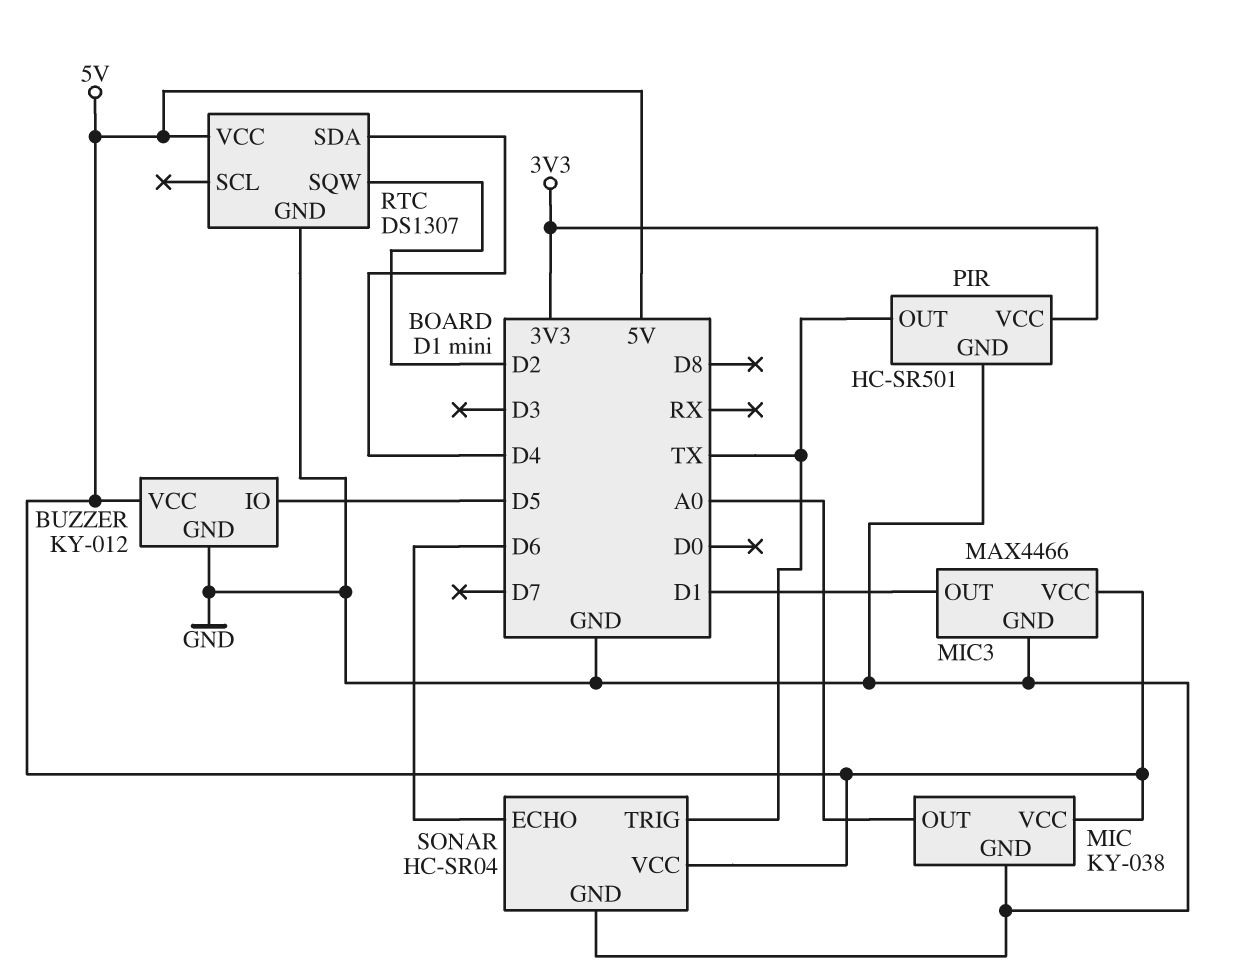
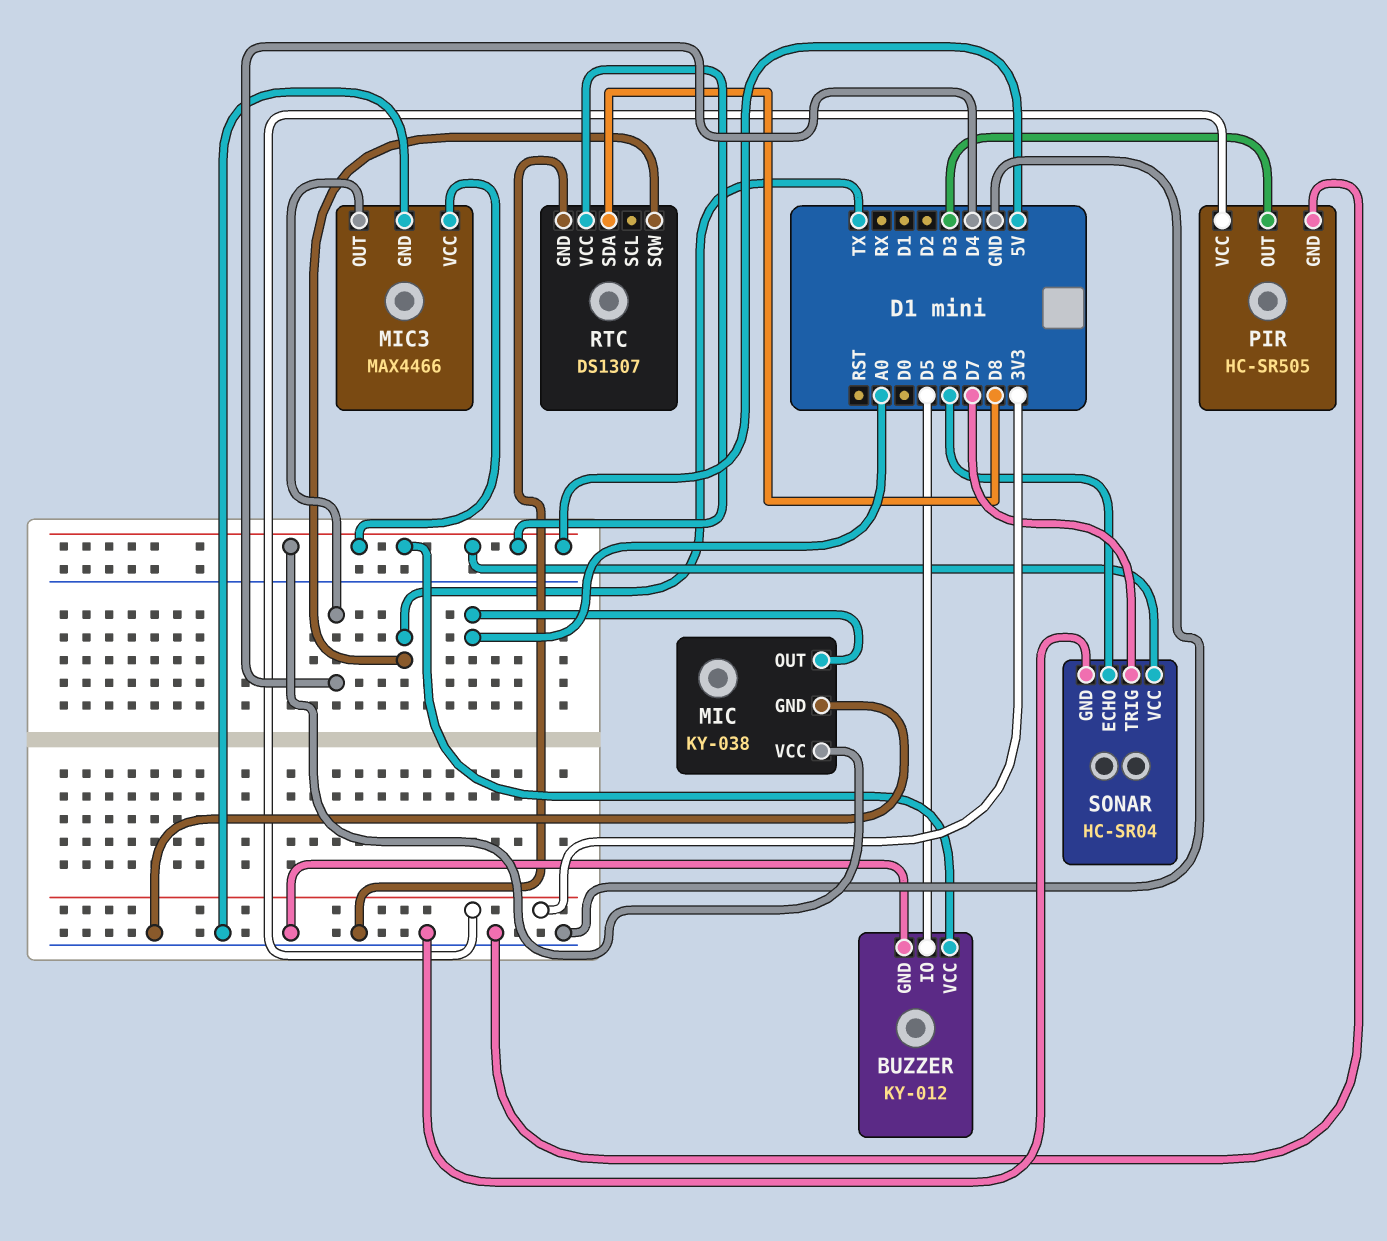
MIC3 pin OUT: D1 -> D4
PIR: HC-SR501 -> HC-SR505
PIR pin OUT: TX -> D3
RTC pin SDA: D4 -> D8
RTC pin SQW: D2 -> TX
SONAR pin TRIG: TX -> D7

